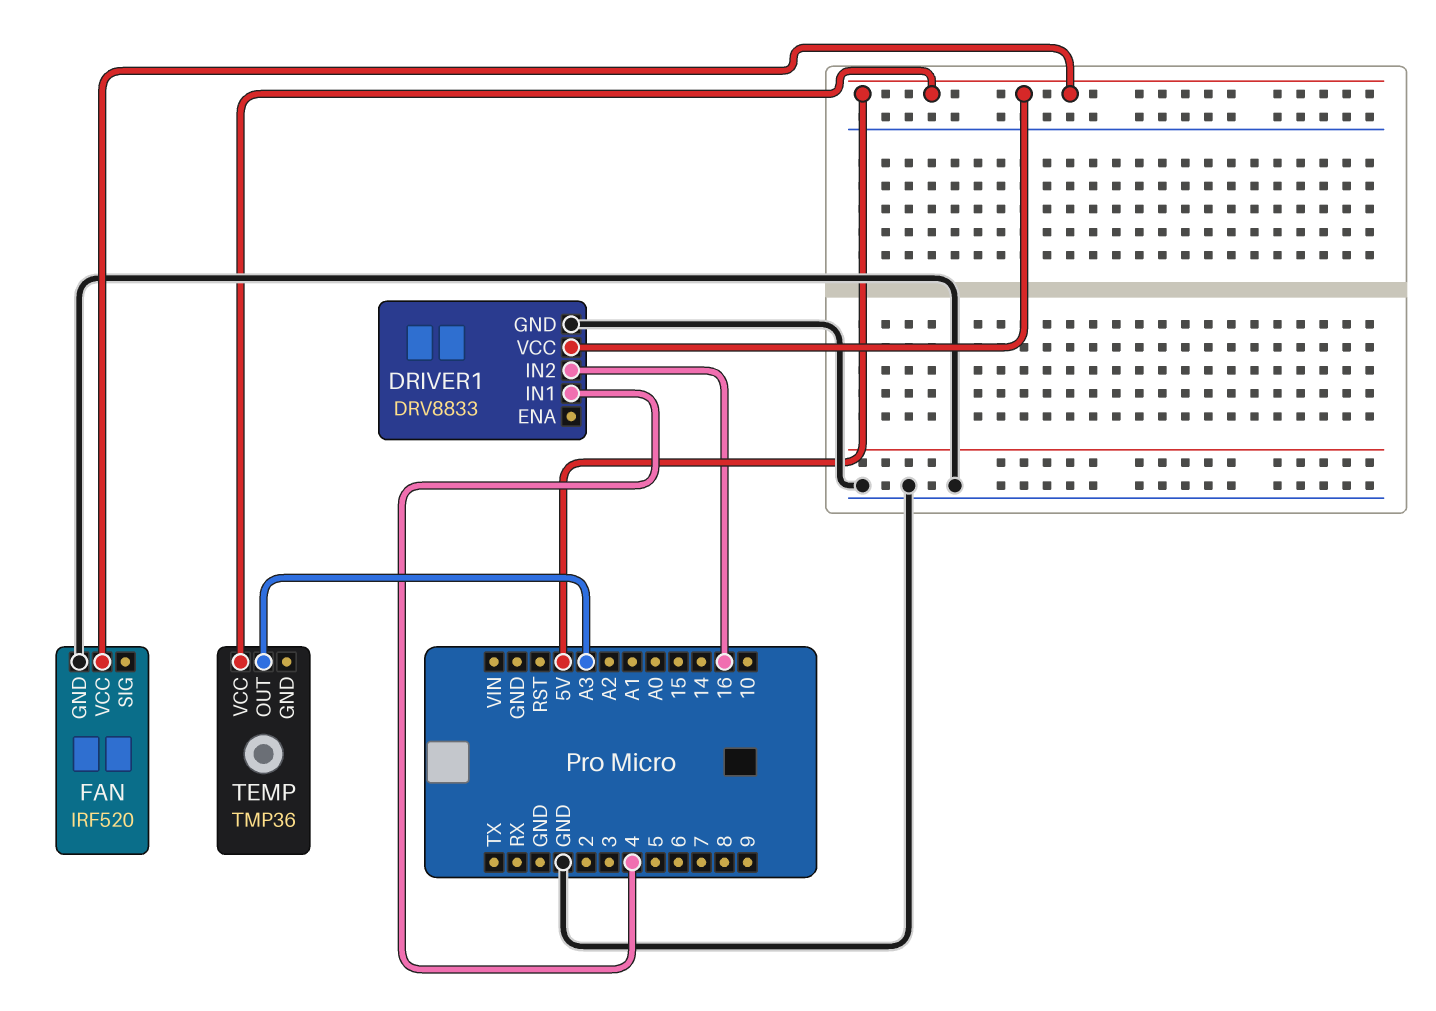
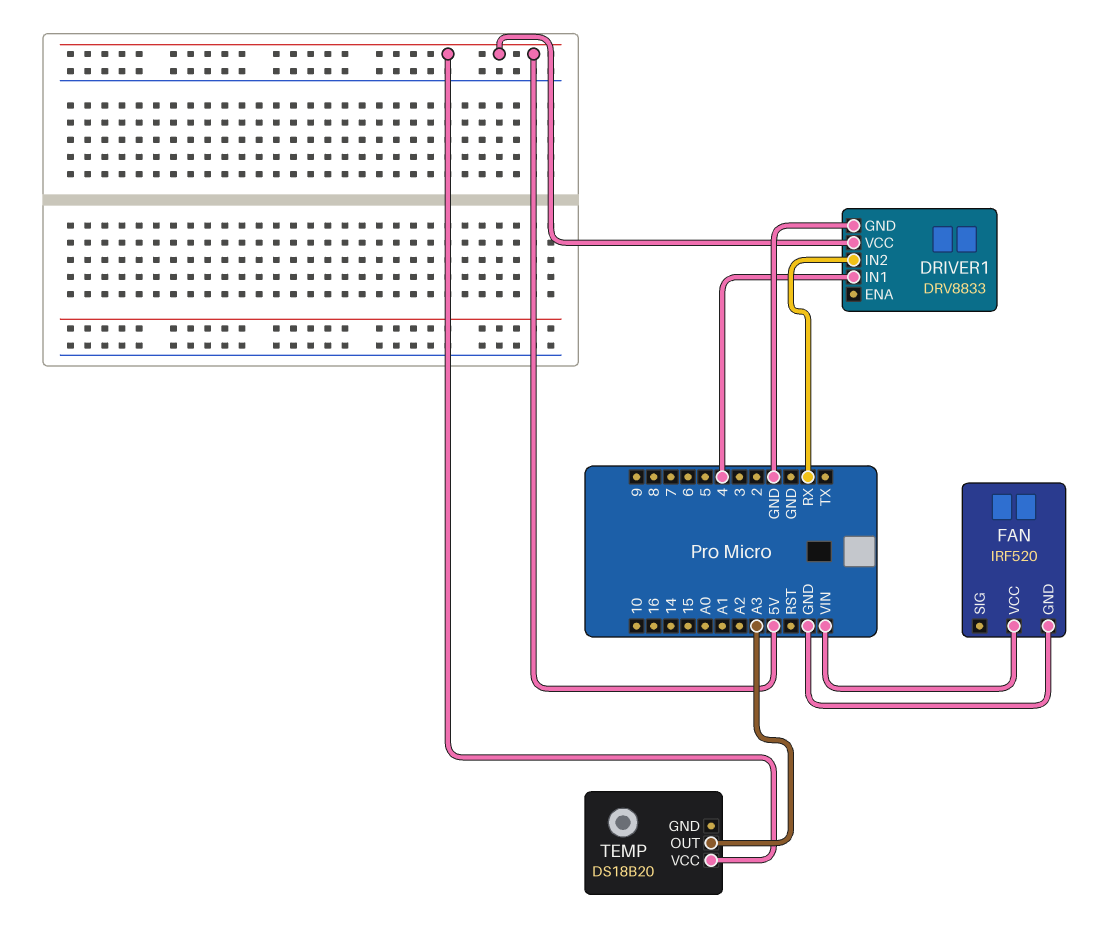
DRIVER1 pin IN2: 16 -> RX
FAN pin VCC: 5V -> VIN
TEMP: TMP36 -> DS18B20

